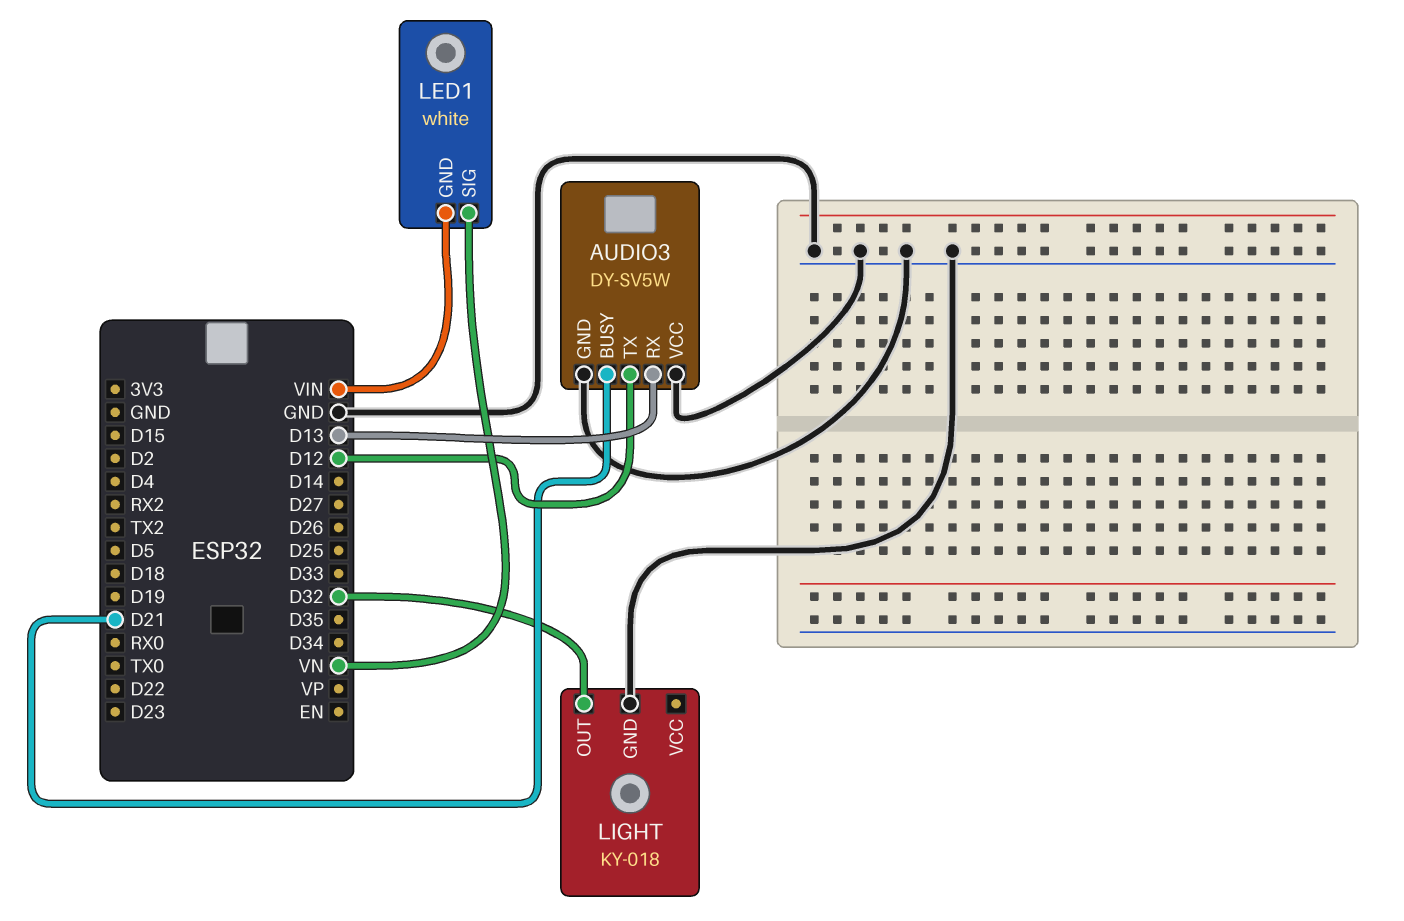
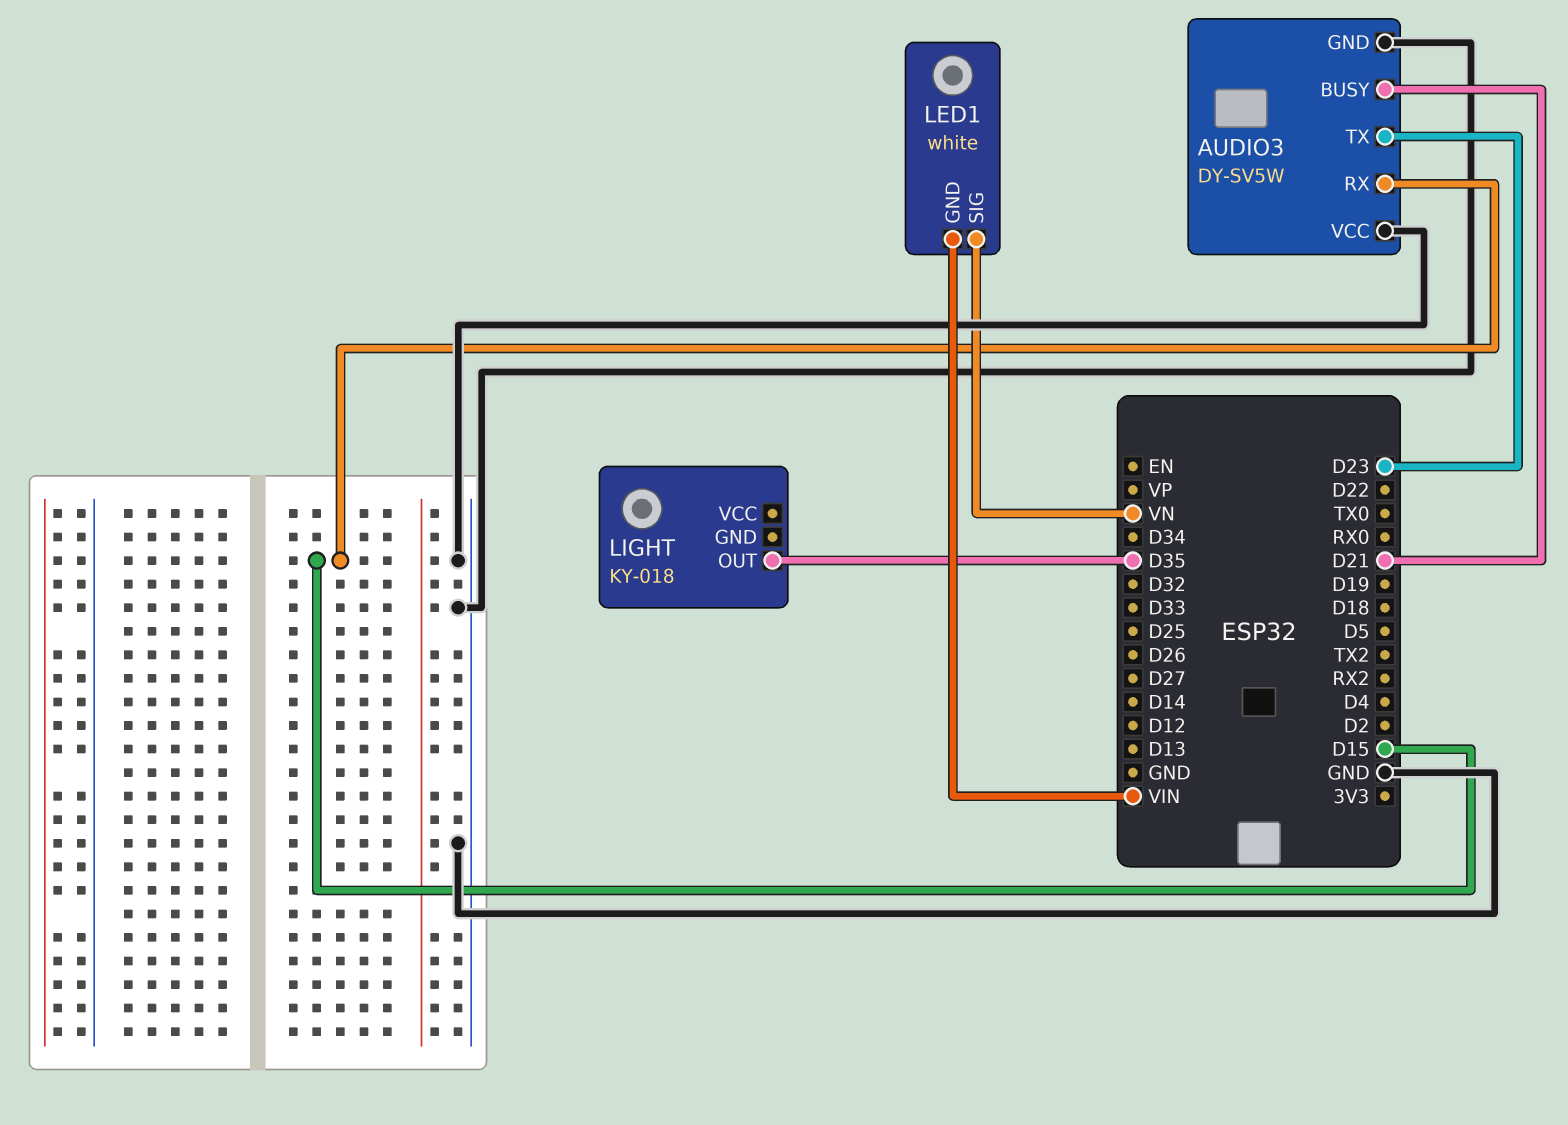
AUDIO3 pin RX: D13 -> D15
AUDIO3 pin TX: D12 -> D23
LIGHT pin GND: GND -> none
LIGHT pin OUT: D32 -> D35

